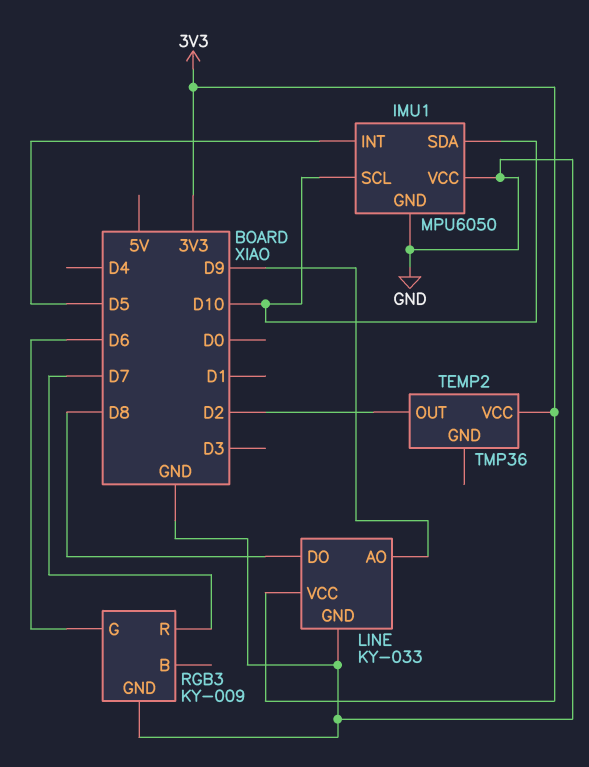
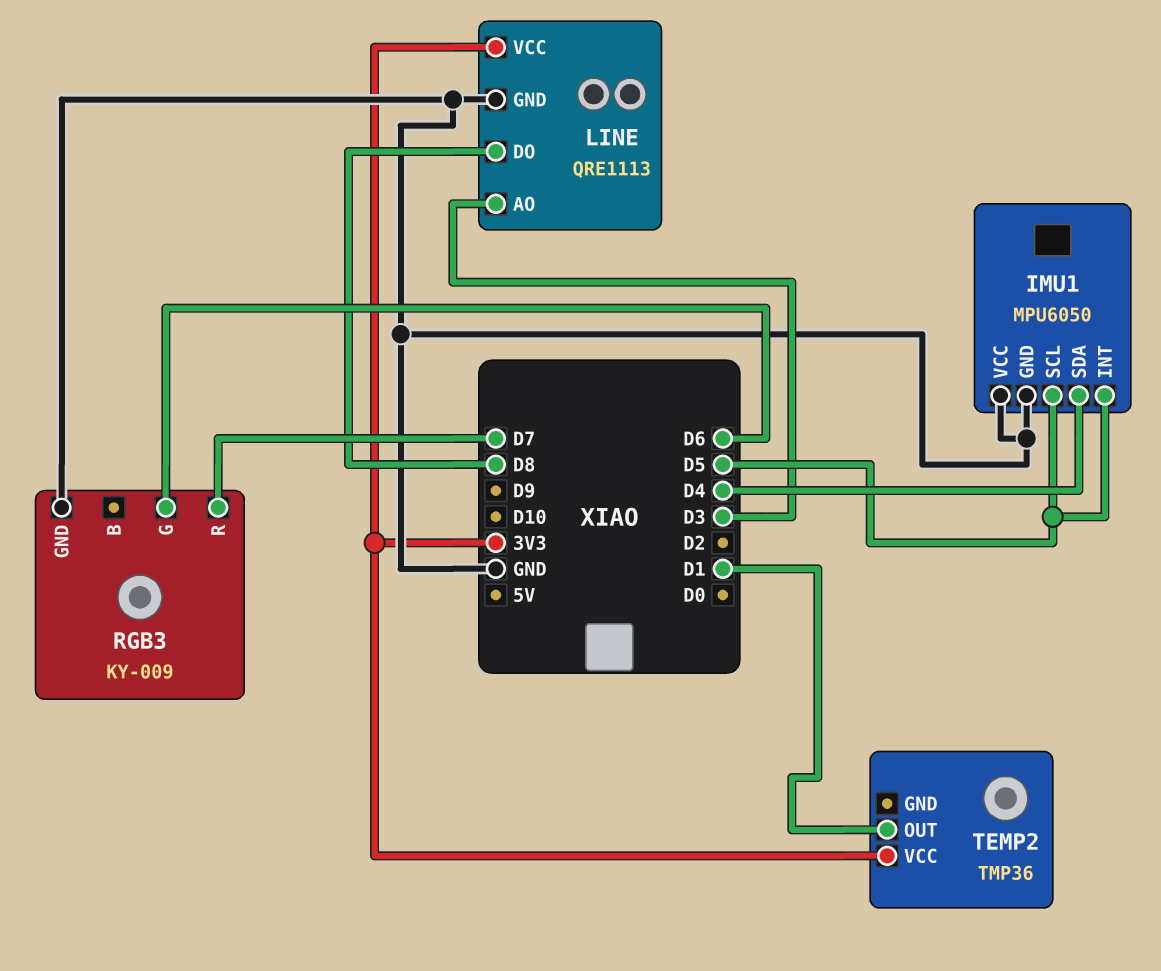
IMU1 pin SCL: D10 -> D5
IMU1 pin SDA: D10 -> D4
LINE: KY-033 -> QRE1113
LINE pin AO: D9 -> D3
TEMP2 pin OUT: D2 -> D1

